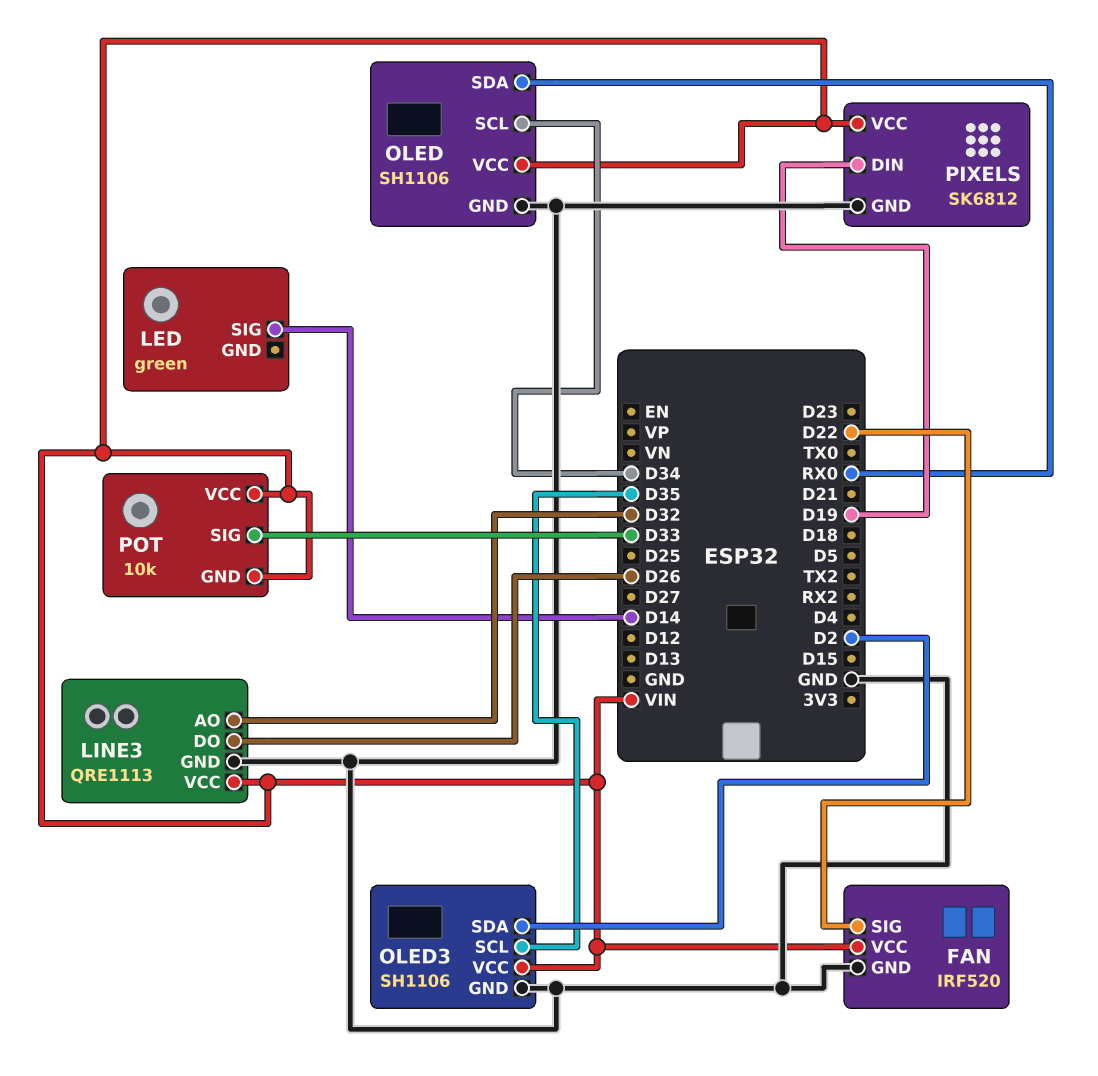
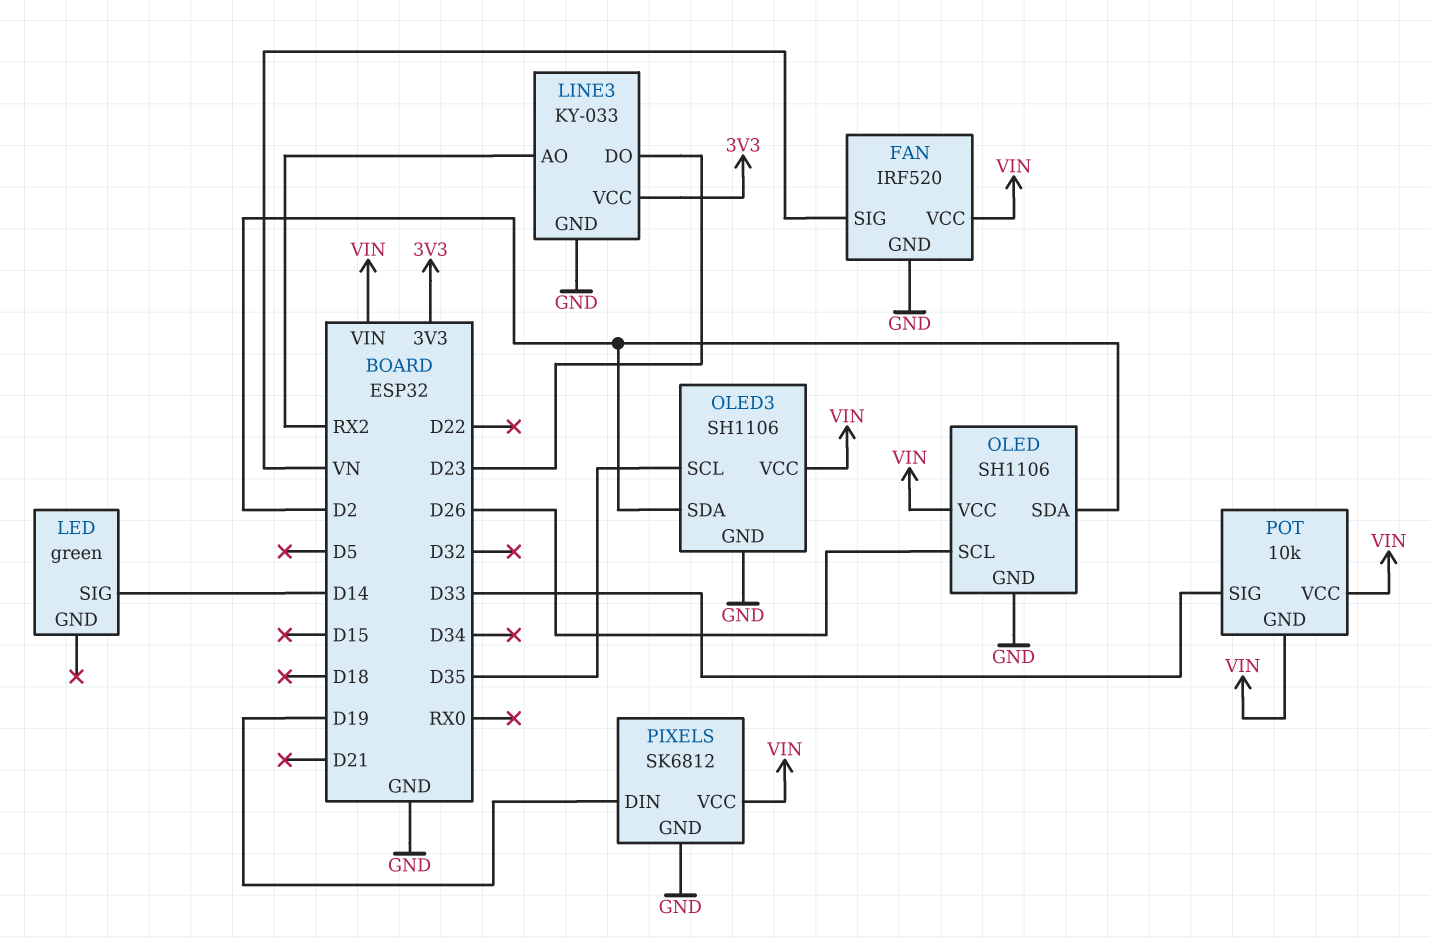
FAN pin SIG: D22 -> VN
LINE3: QRE1113 -> KY-033
LINE3 pin AO: D32 -> RX2
LINE3 pin DO: D26 -> D23
LINE3 pin VCC: VIN -> 3V3
OLED pin SCL: D34 -> D26
OLED pin SDA: RX0 -> D2

